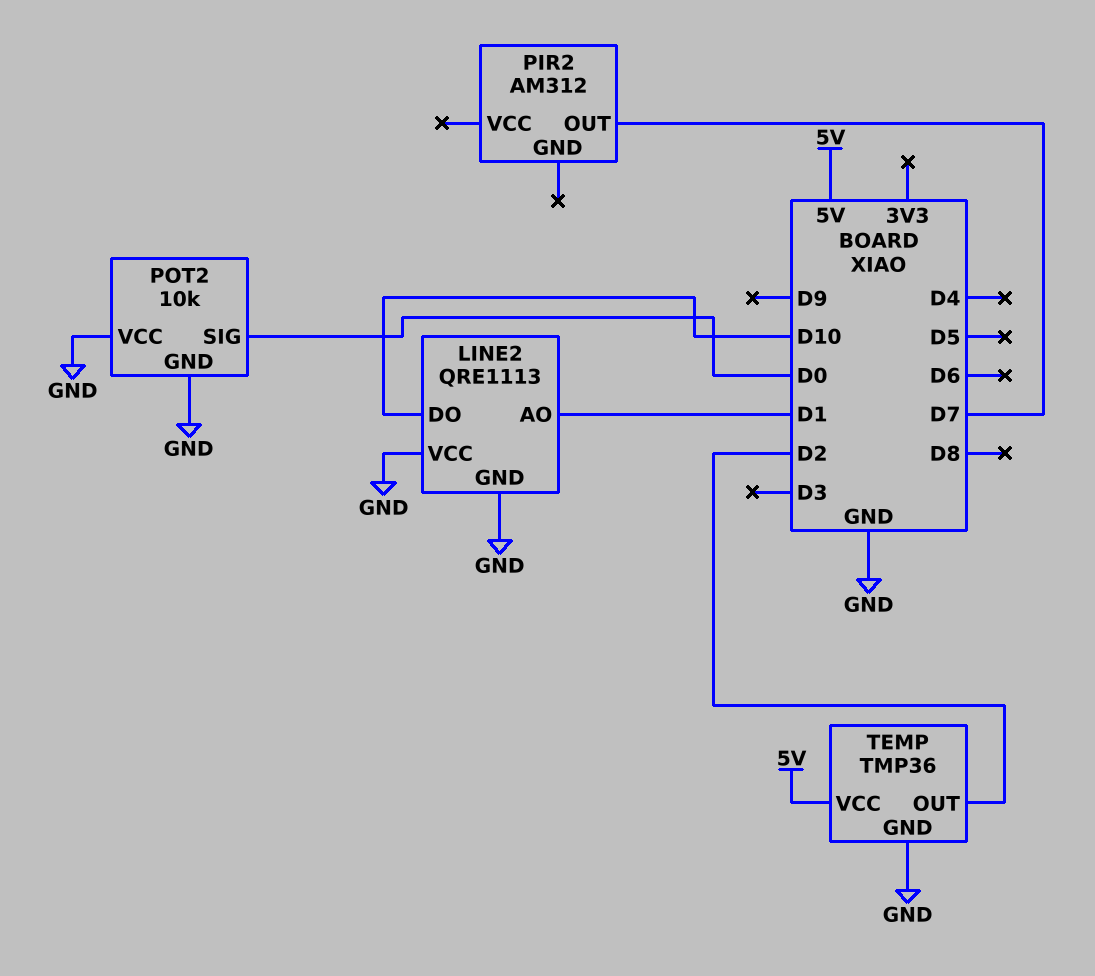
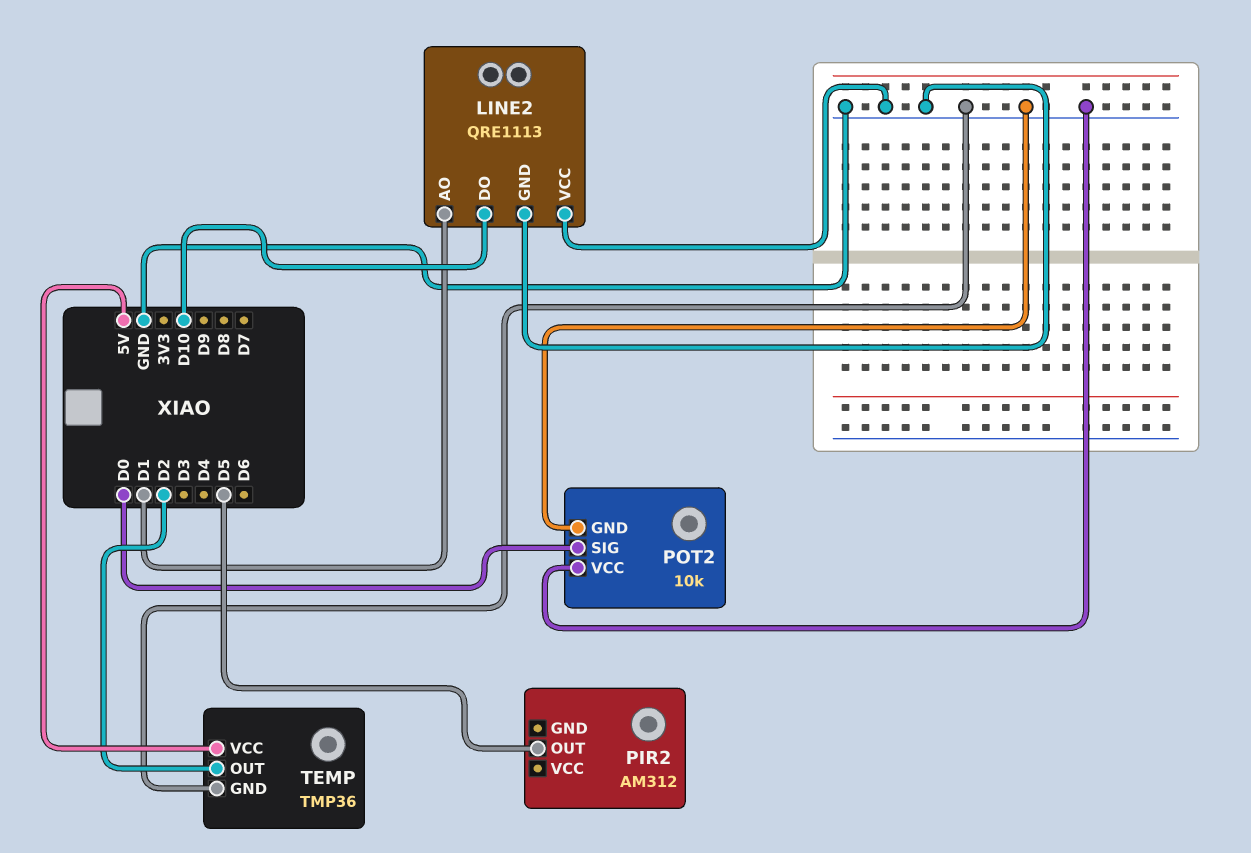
PIR2 pin OUT: D7 -> D5

